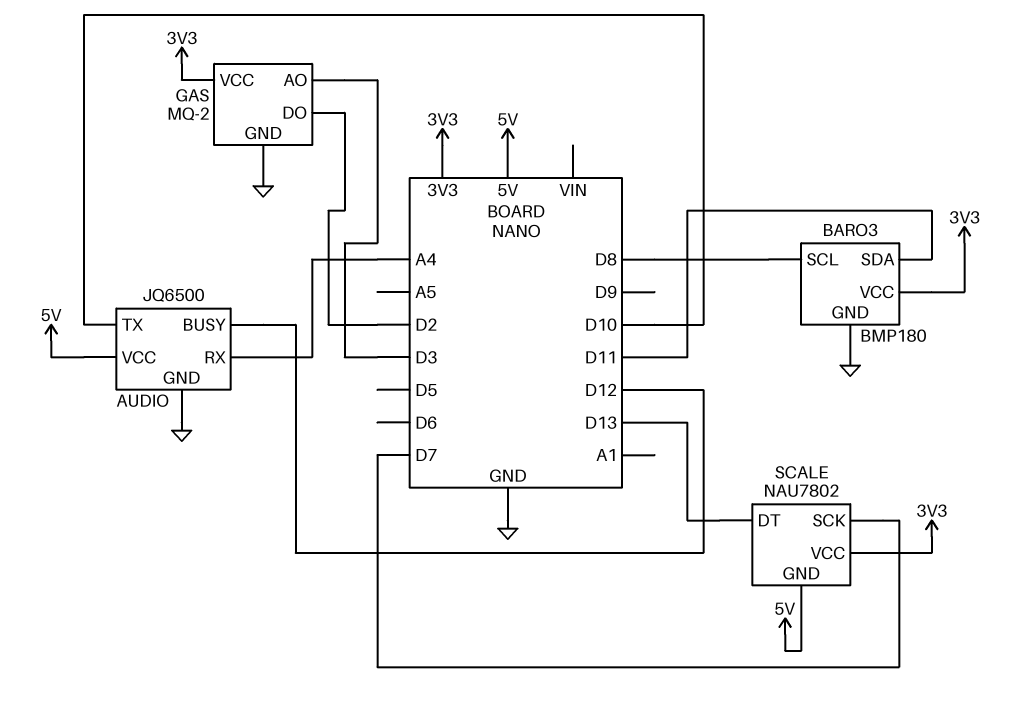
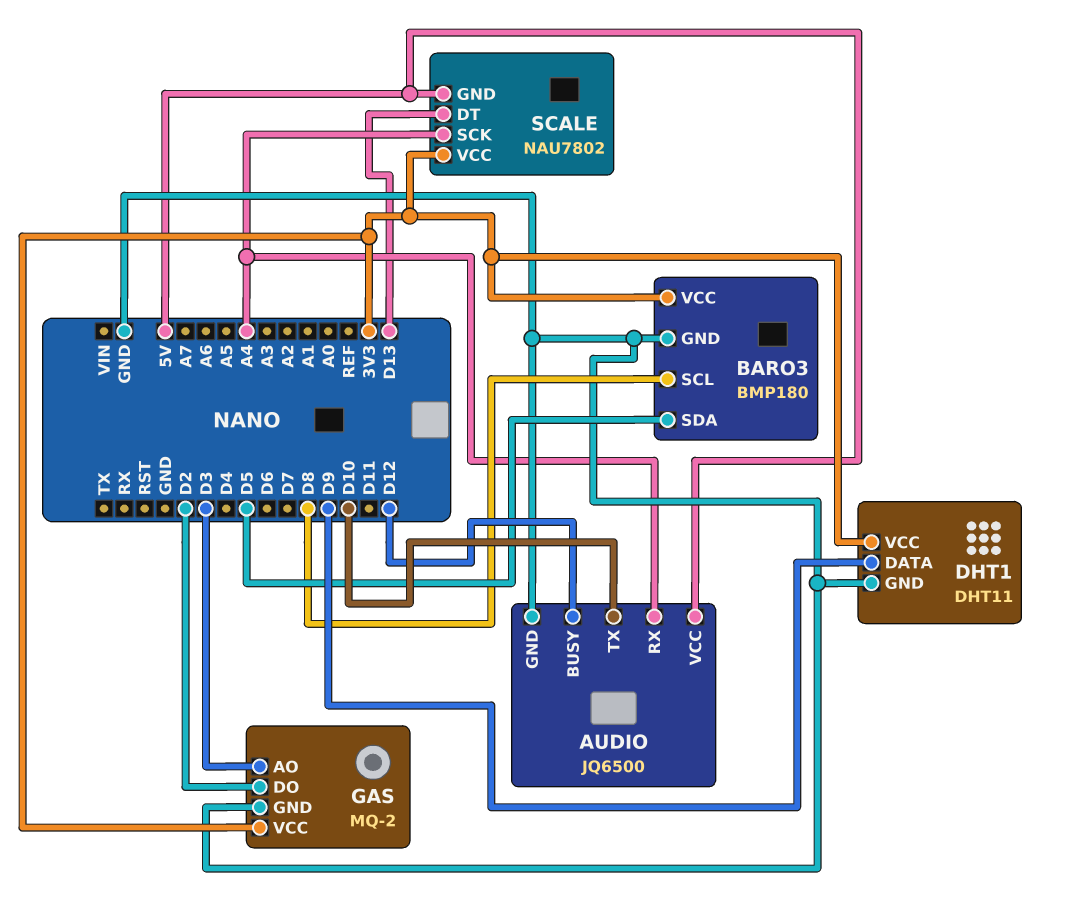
BARO3 pin SDA: D11 -> D5
DHT1: none -> DHT11
DHT1 pin DATA: none -> D9
DHT1 pin GND: none -> GND
DHT1 pin VCC: none -> 3V3
SCALE pin SCK: D7 -> A4

